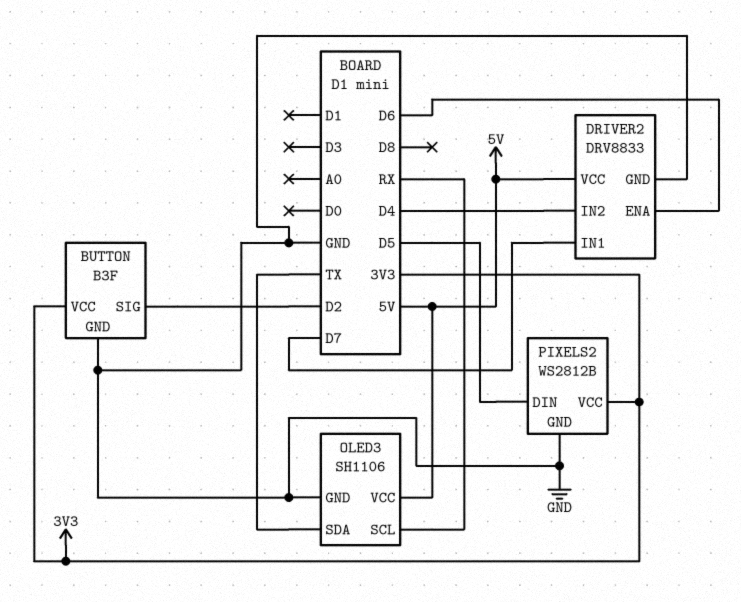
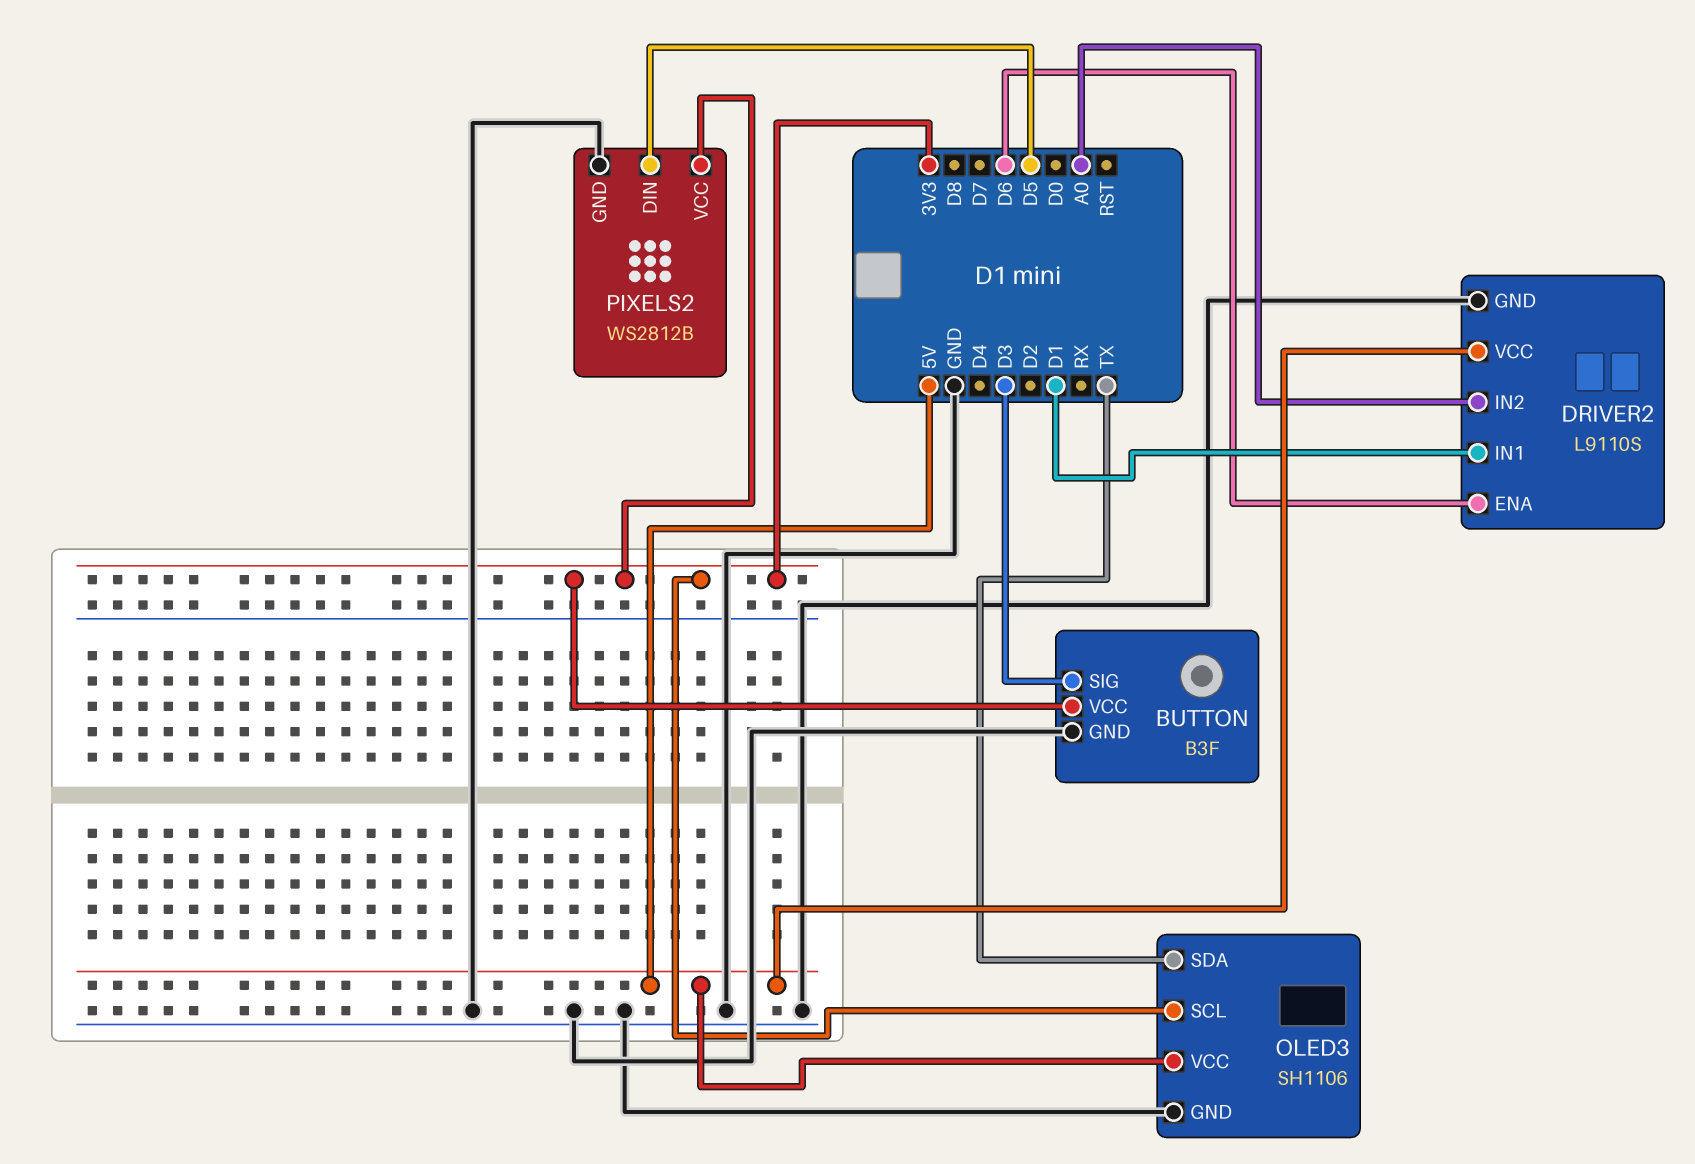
BUTTON pin SIG: D2 -> D3
DRIVER2: DRV8833 -> L9110S
DRIVER2 pin IN1: D7 -> D1
DRIVER2 pin IN2: D4 -> A0
OLED3 pin SCL: RX -> 3V3

